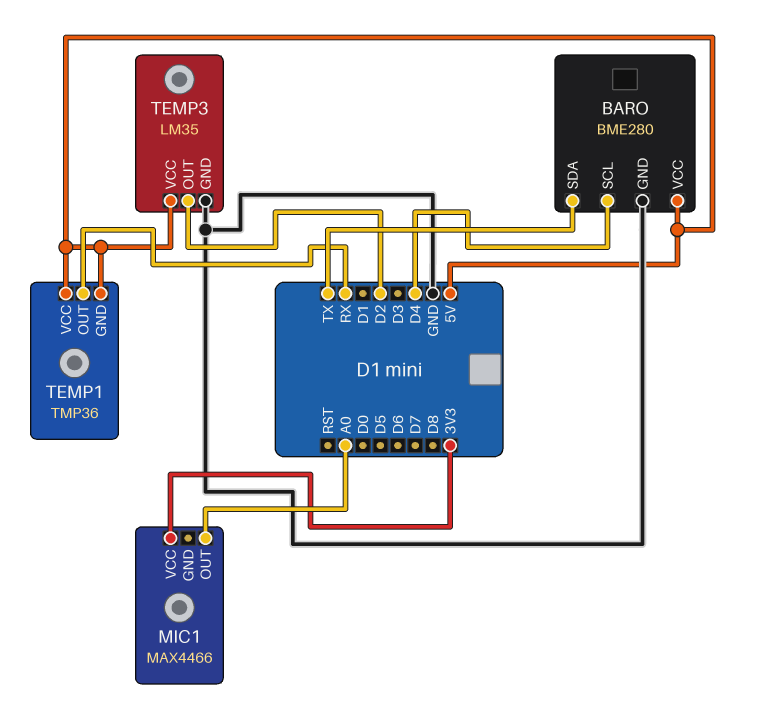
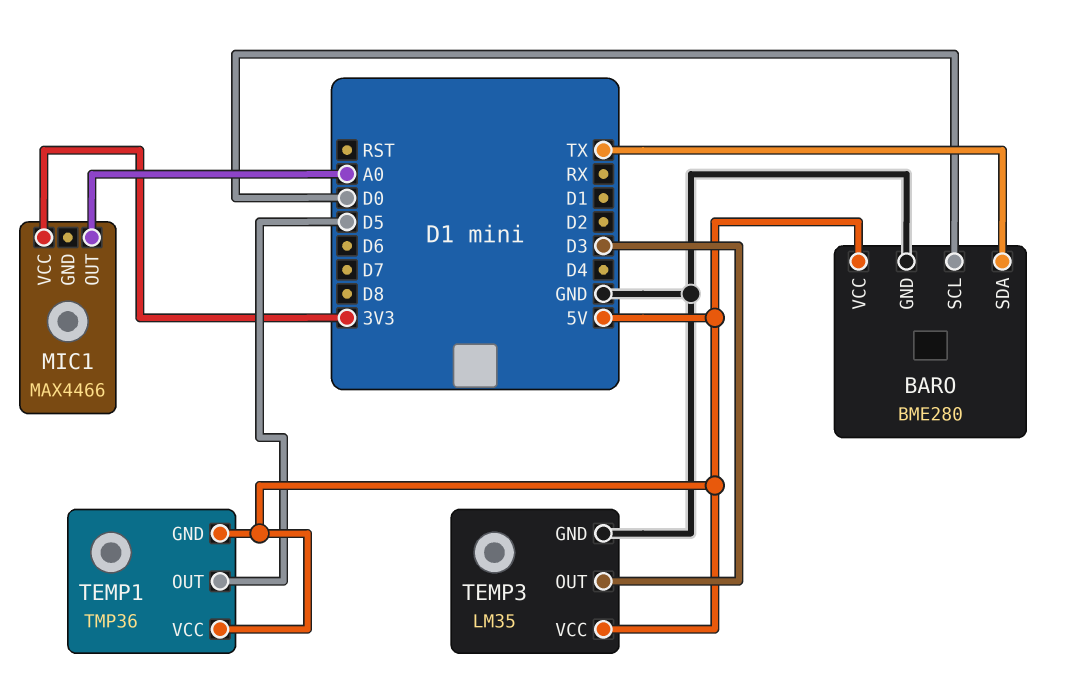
BARO pin SCL: D4 -> D0
TEMP1 pin OUT: RX -> D5
TEMP3 pin OUT: D2 -> D3

